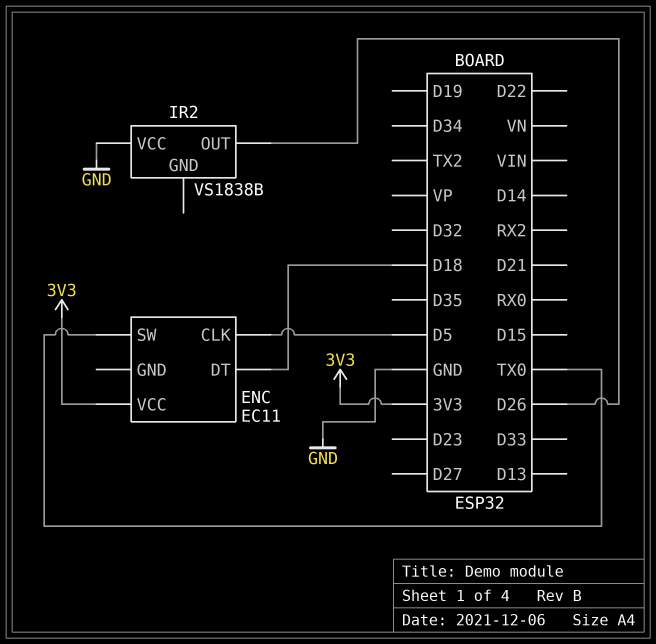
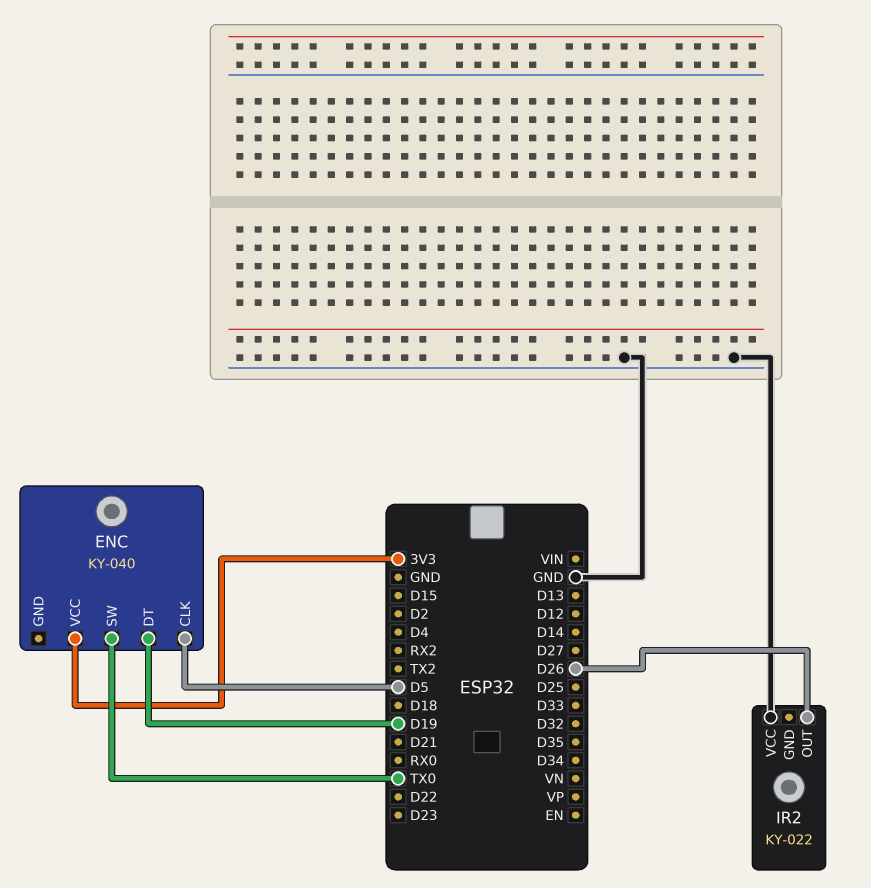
ENC: EC11 -> KY-040
ENC pin DT: D18 -> D19
IR2: VS1838B -> KY-022

